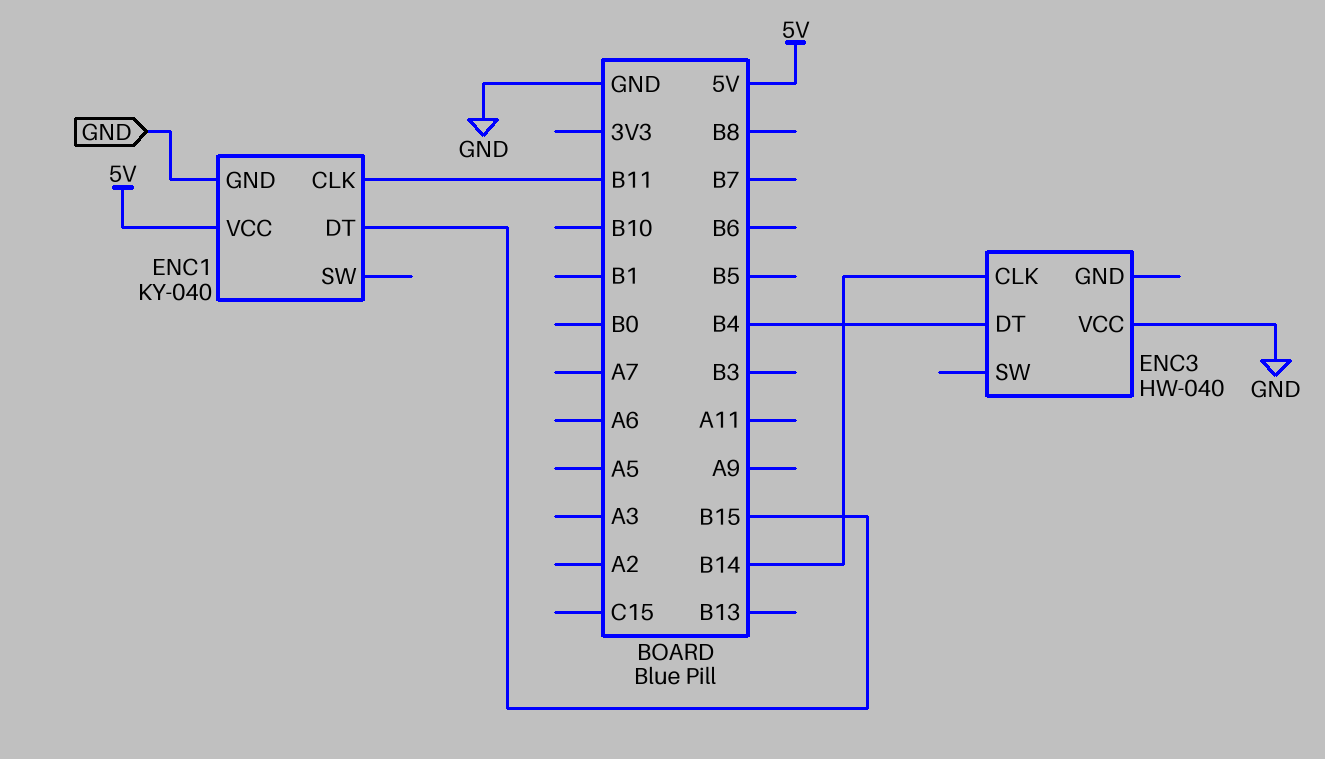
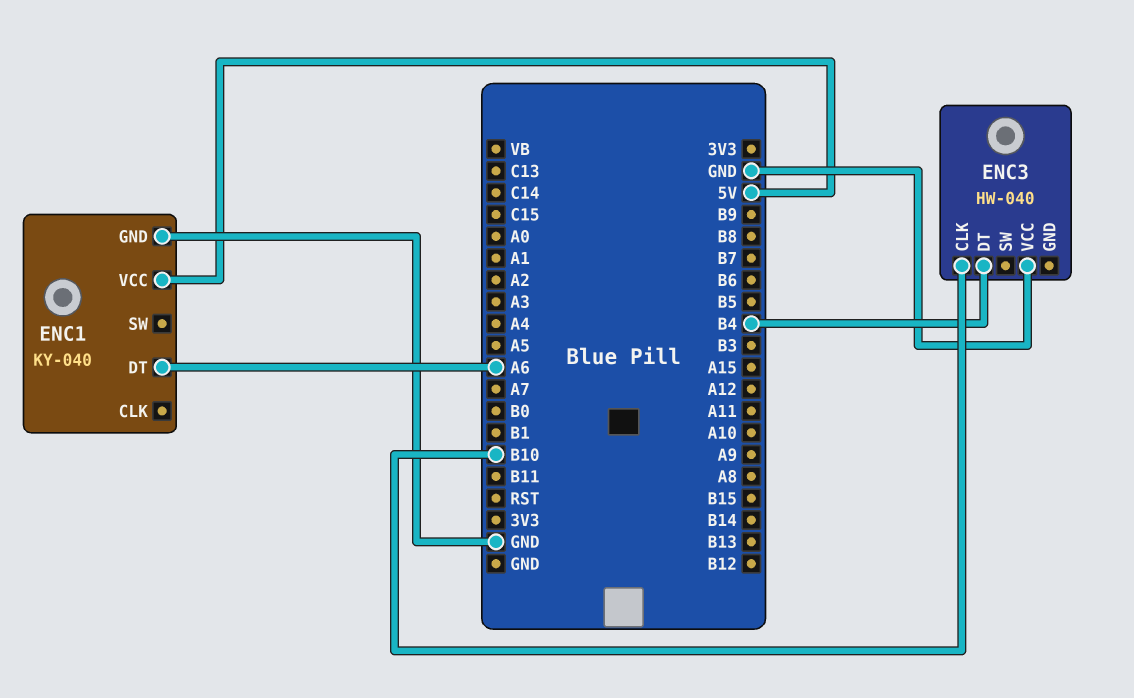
ENC1 pin CLK: B11 -> none
ENC1 pin DT: B15 -> A6
ENC3 pin CLK: B14 -> B10

